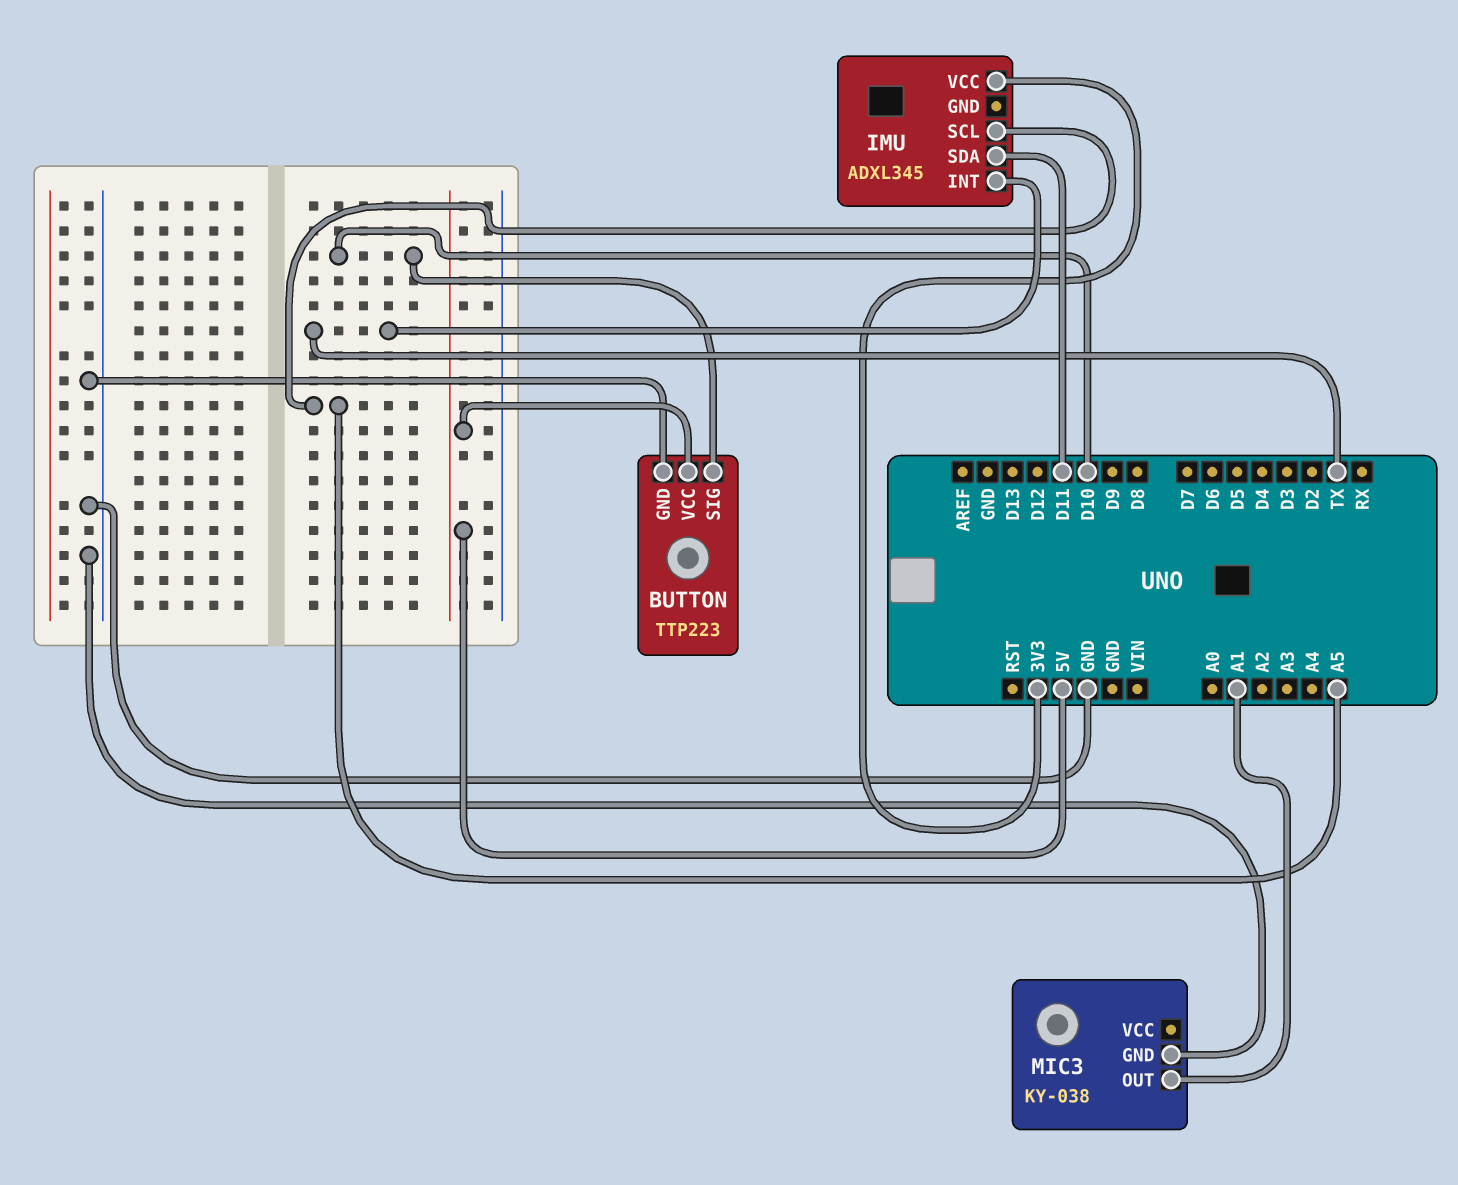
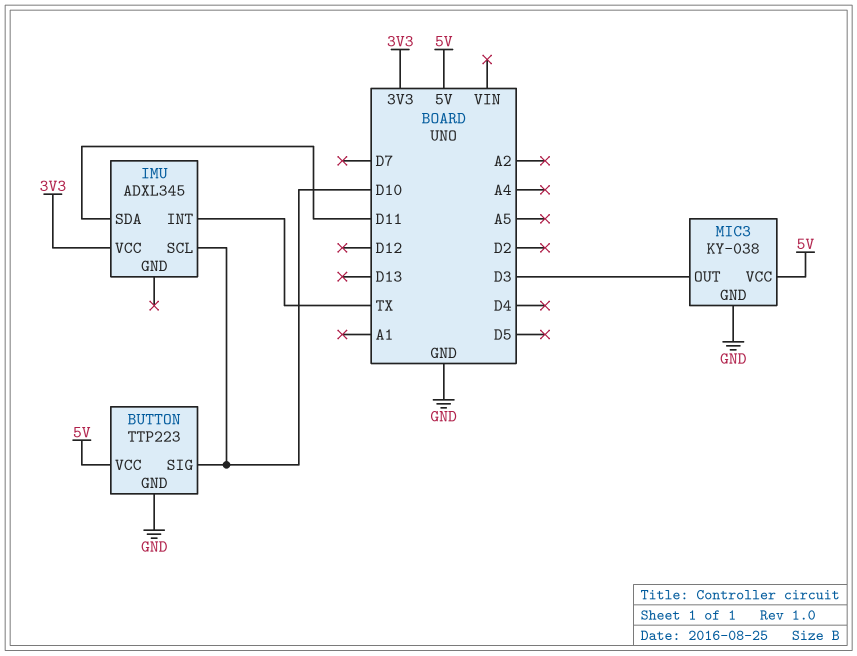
IMU pin SCL: A5 -> D10
MIC3 pin OUT: A1 -> D3
MIC3 pin VCC: none -> 5V

